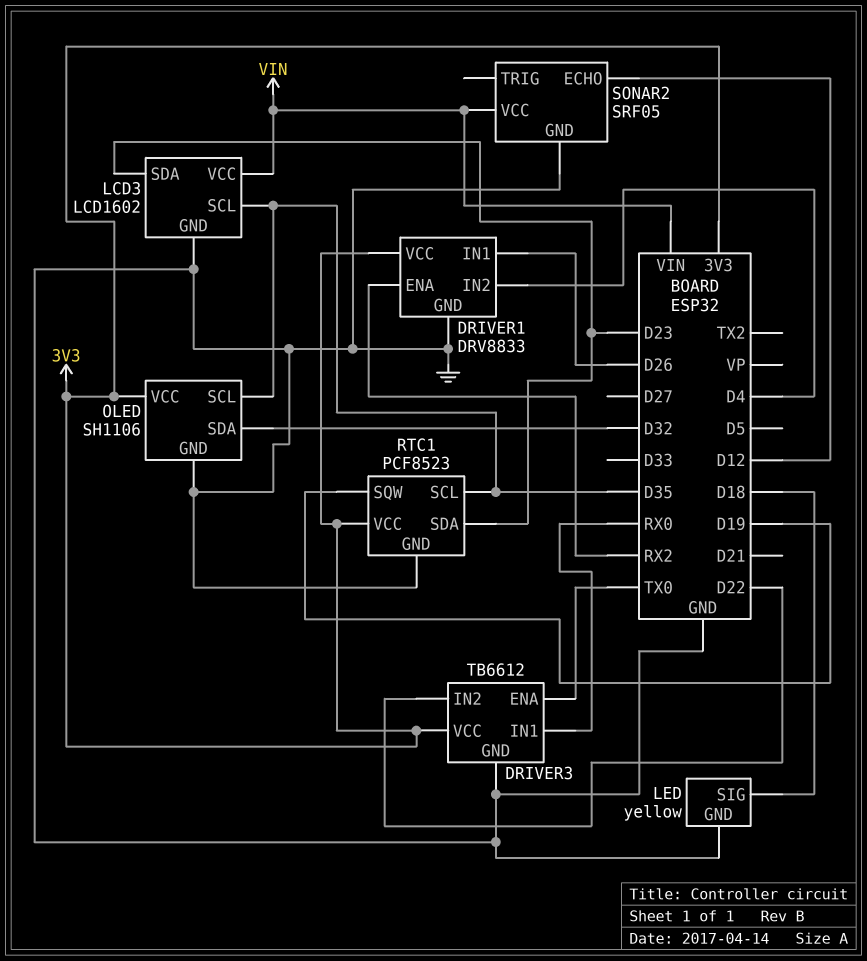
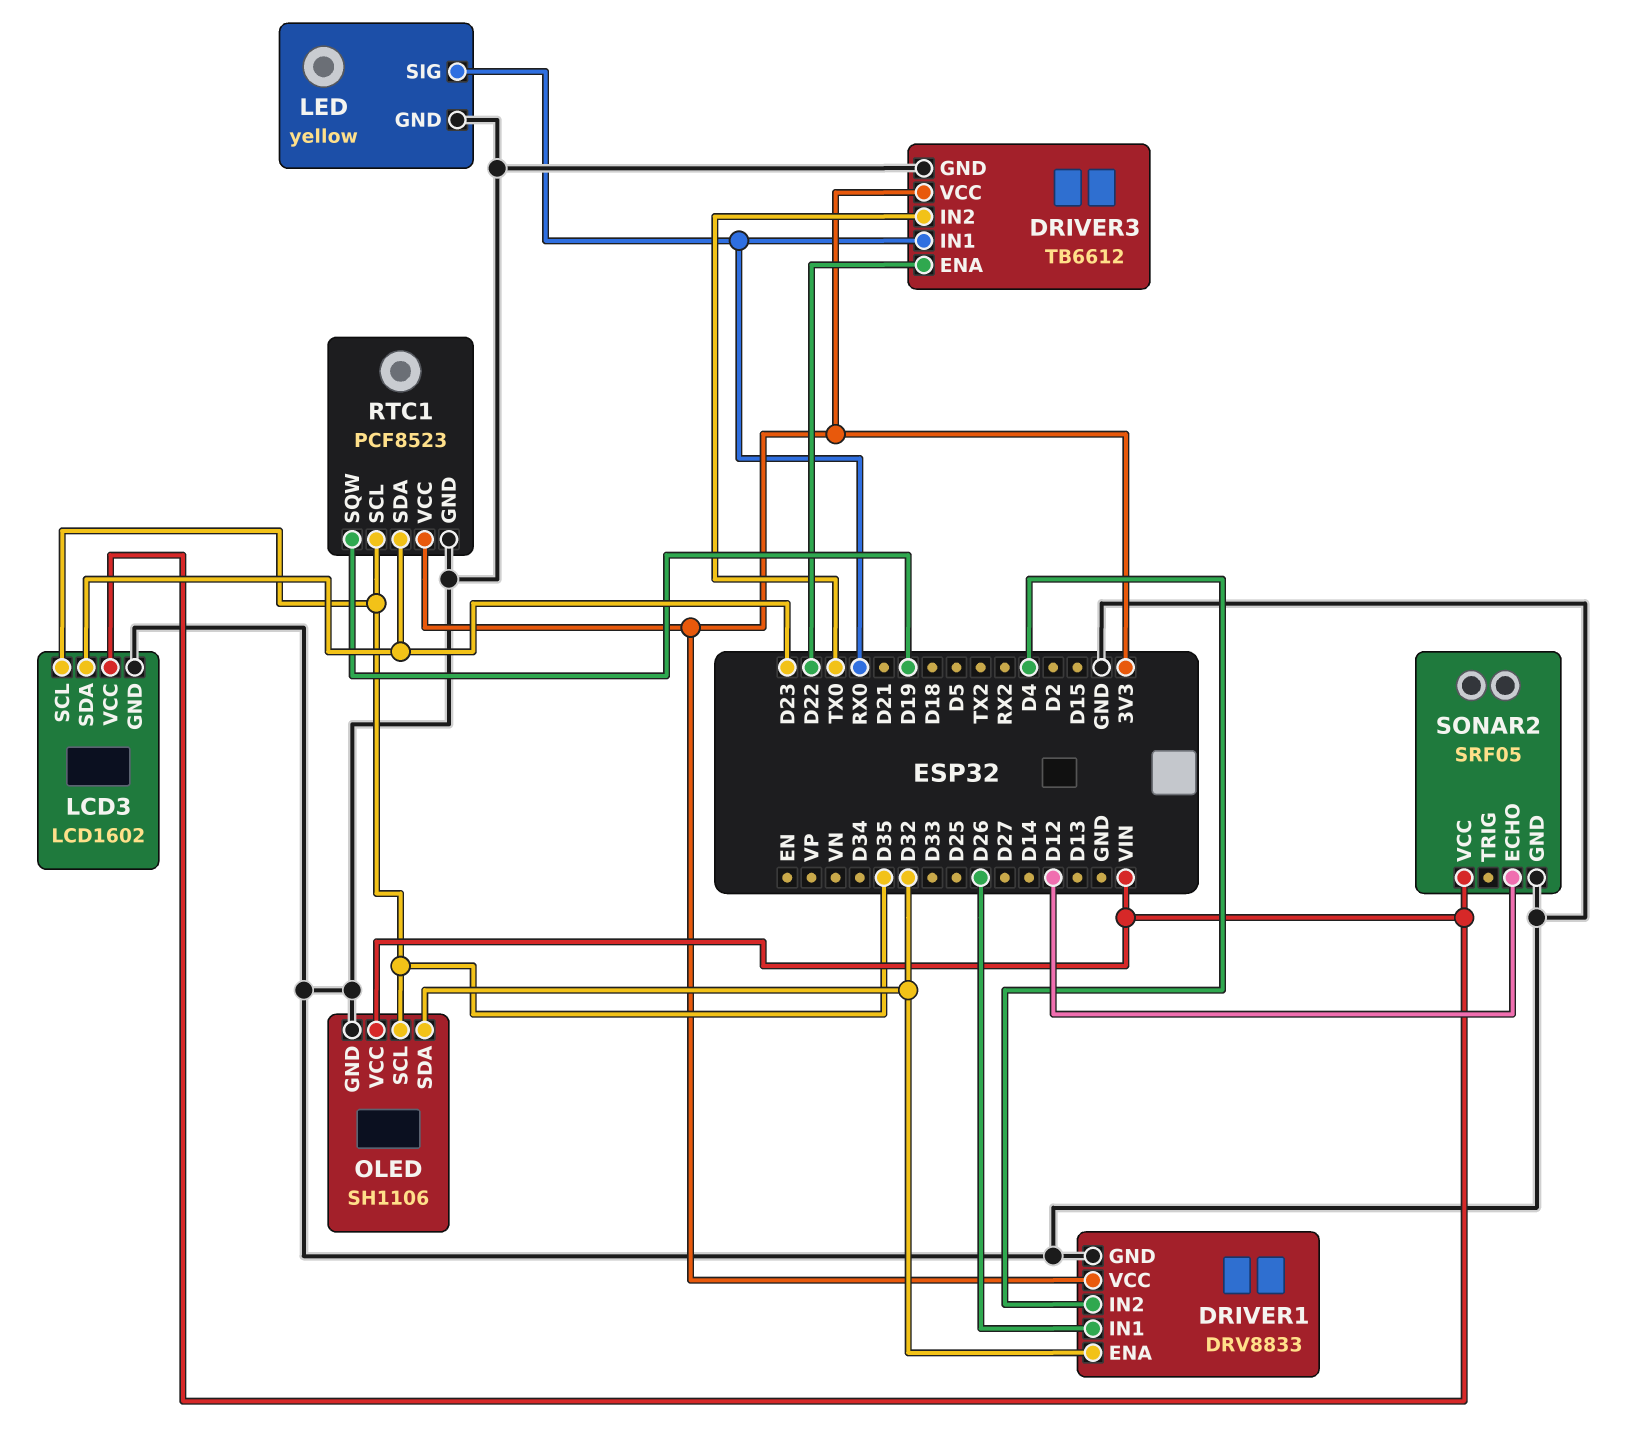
DRIVER1 pin ENA: RX2 -> D32
DRIVER3 pin ENA: TX0 -> D22
DRIVER3 pin IN2: D22 -> TX0
LED pin SIG: D18 -> RX0
OLED pin VCC: 3V3 -> VIN

